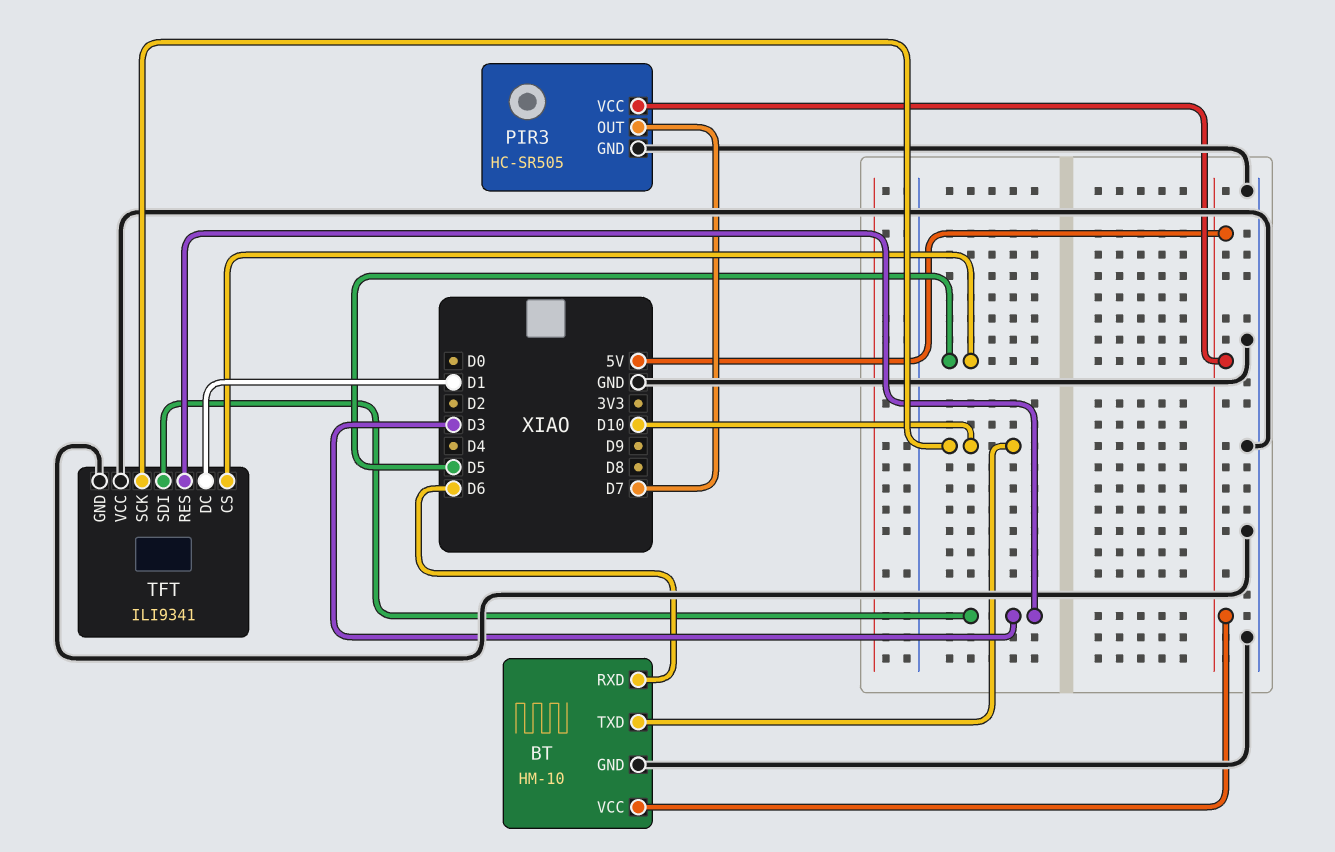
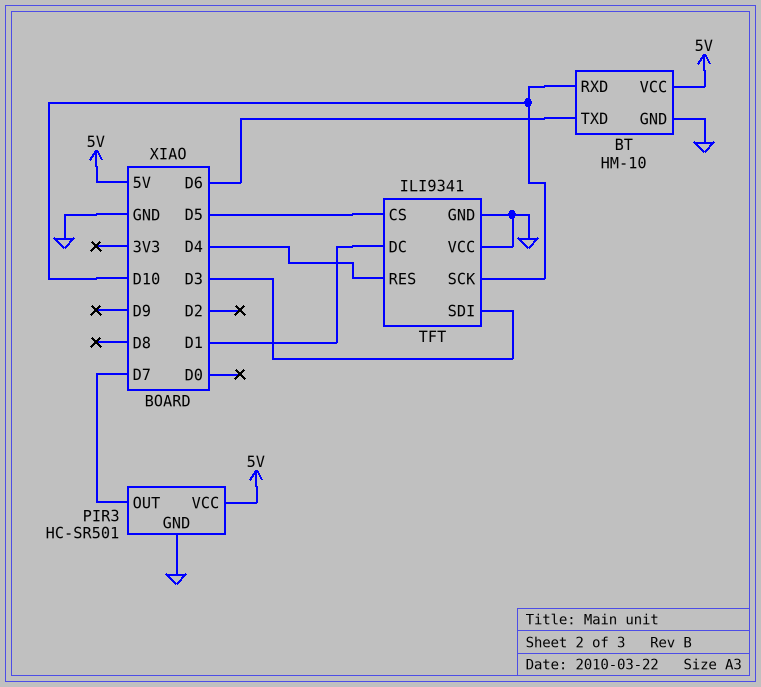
BT pin RXD: D6 -> D10
BT pin TXD: D10 -> D6
PIR3: HC-SR505 -> HC-SR501
TFT pin RES: D3 -> D4

